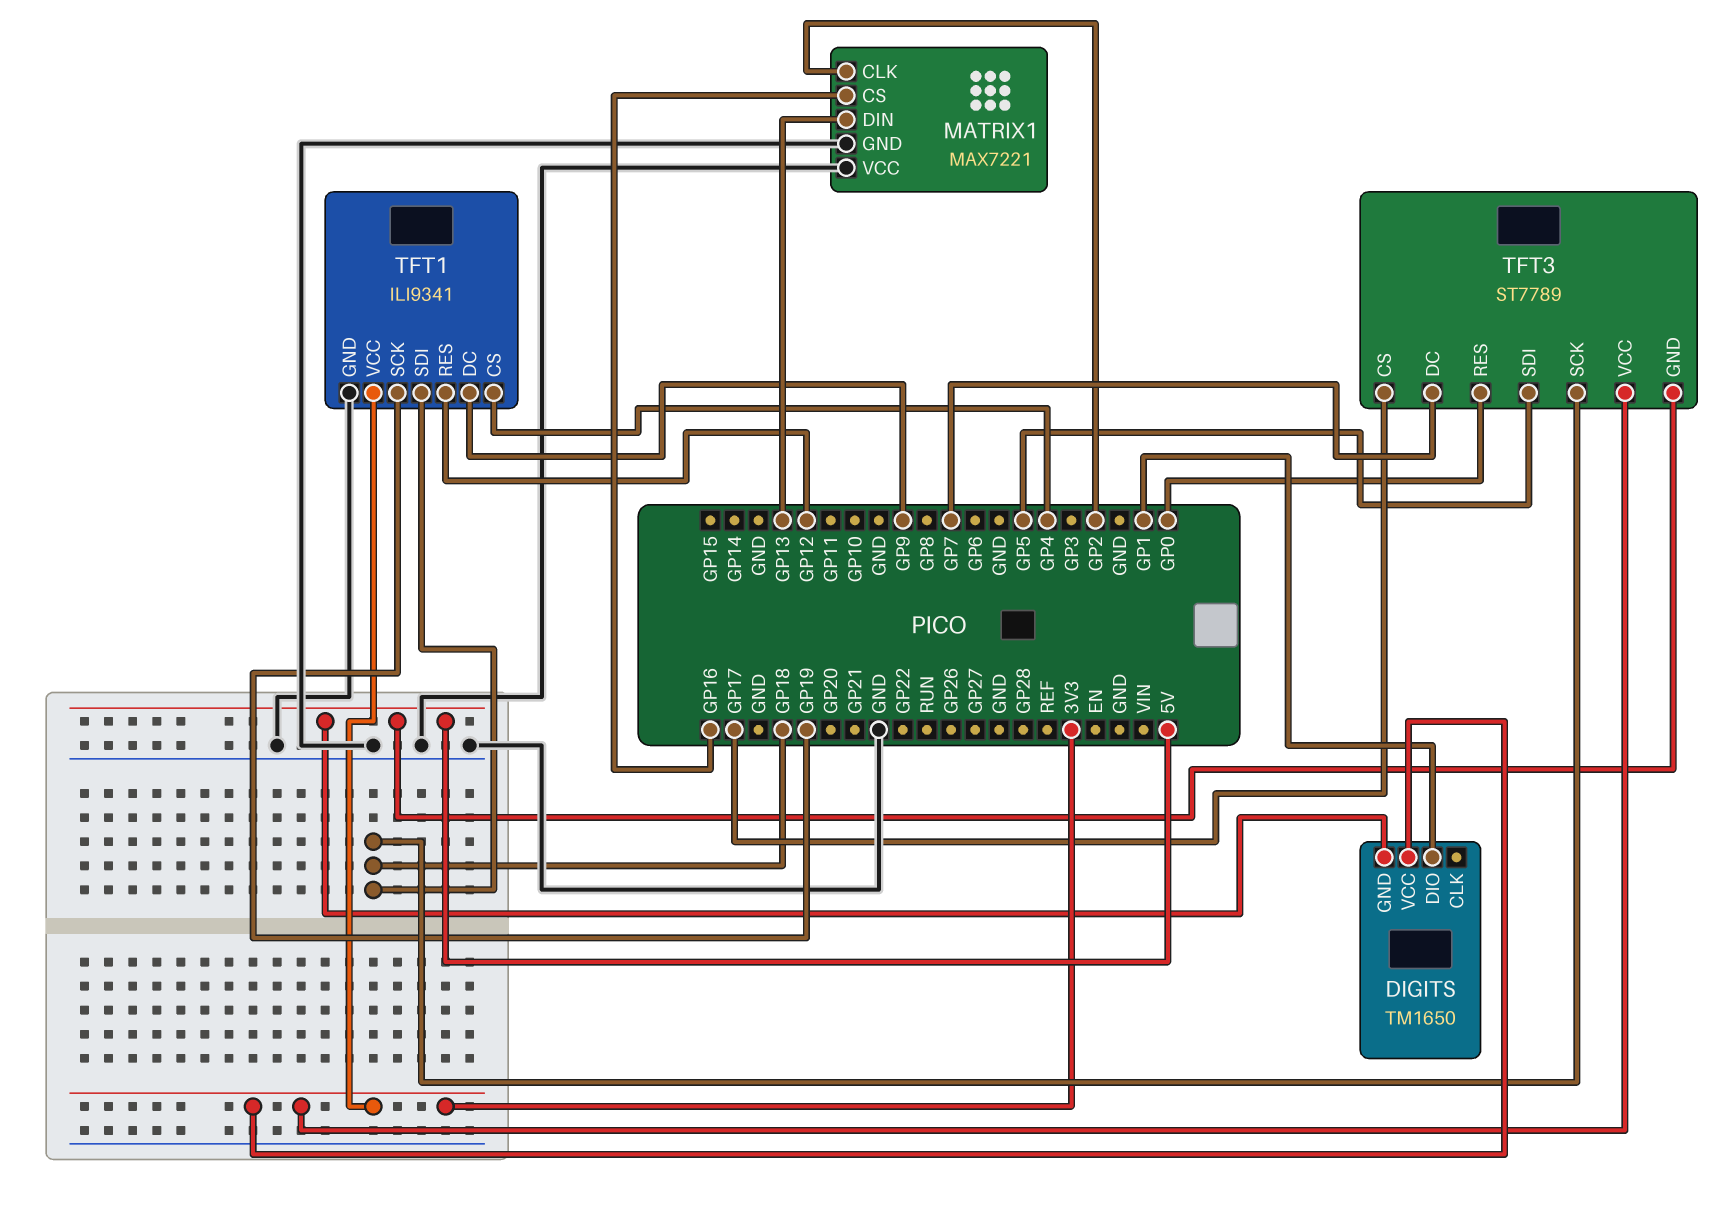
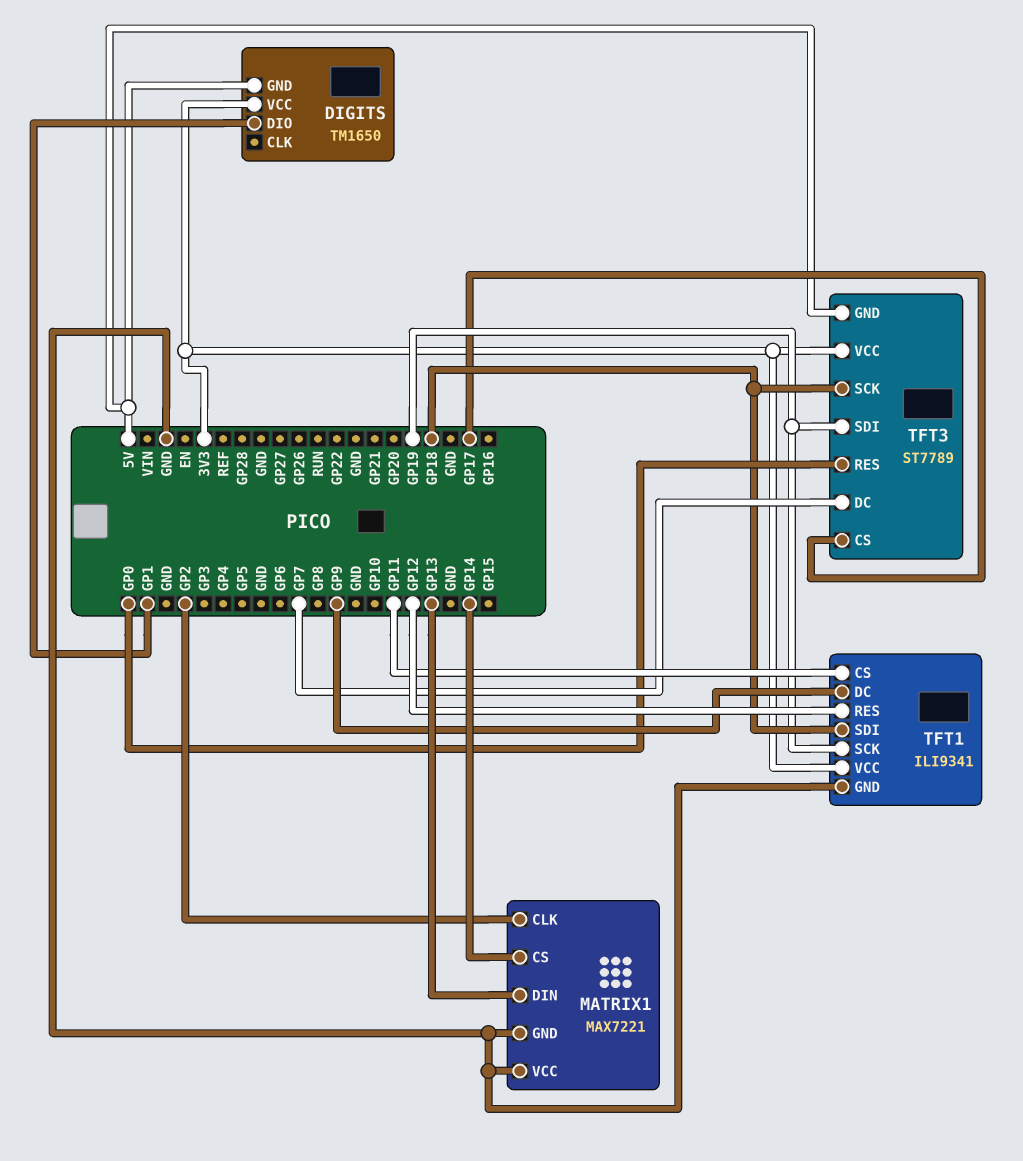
MATRIX1 pin CS: GP16 -> GP14
TFT1 pin CS: GP4 -> GP11
TFT3 pin SDI: GP5 -> GP19

